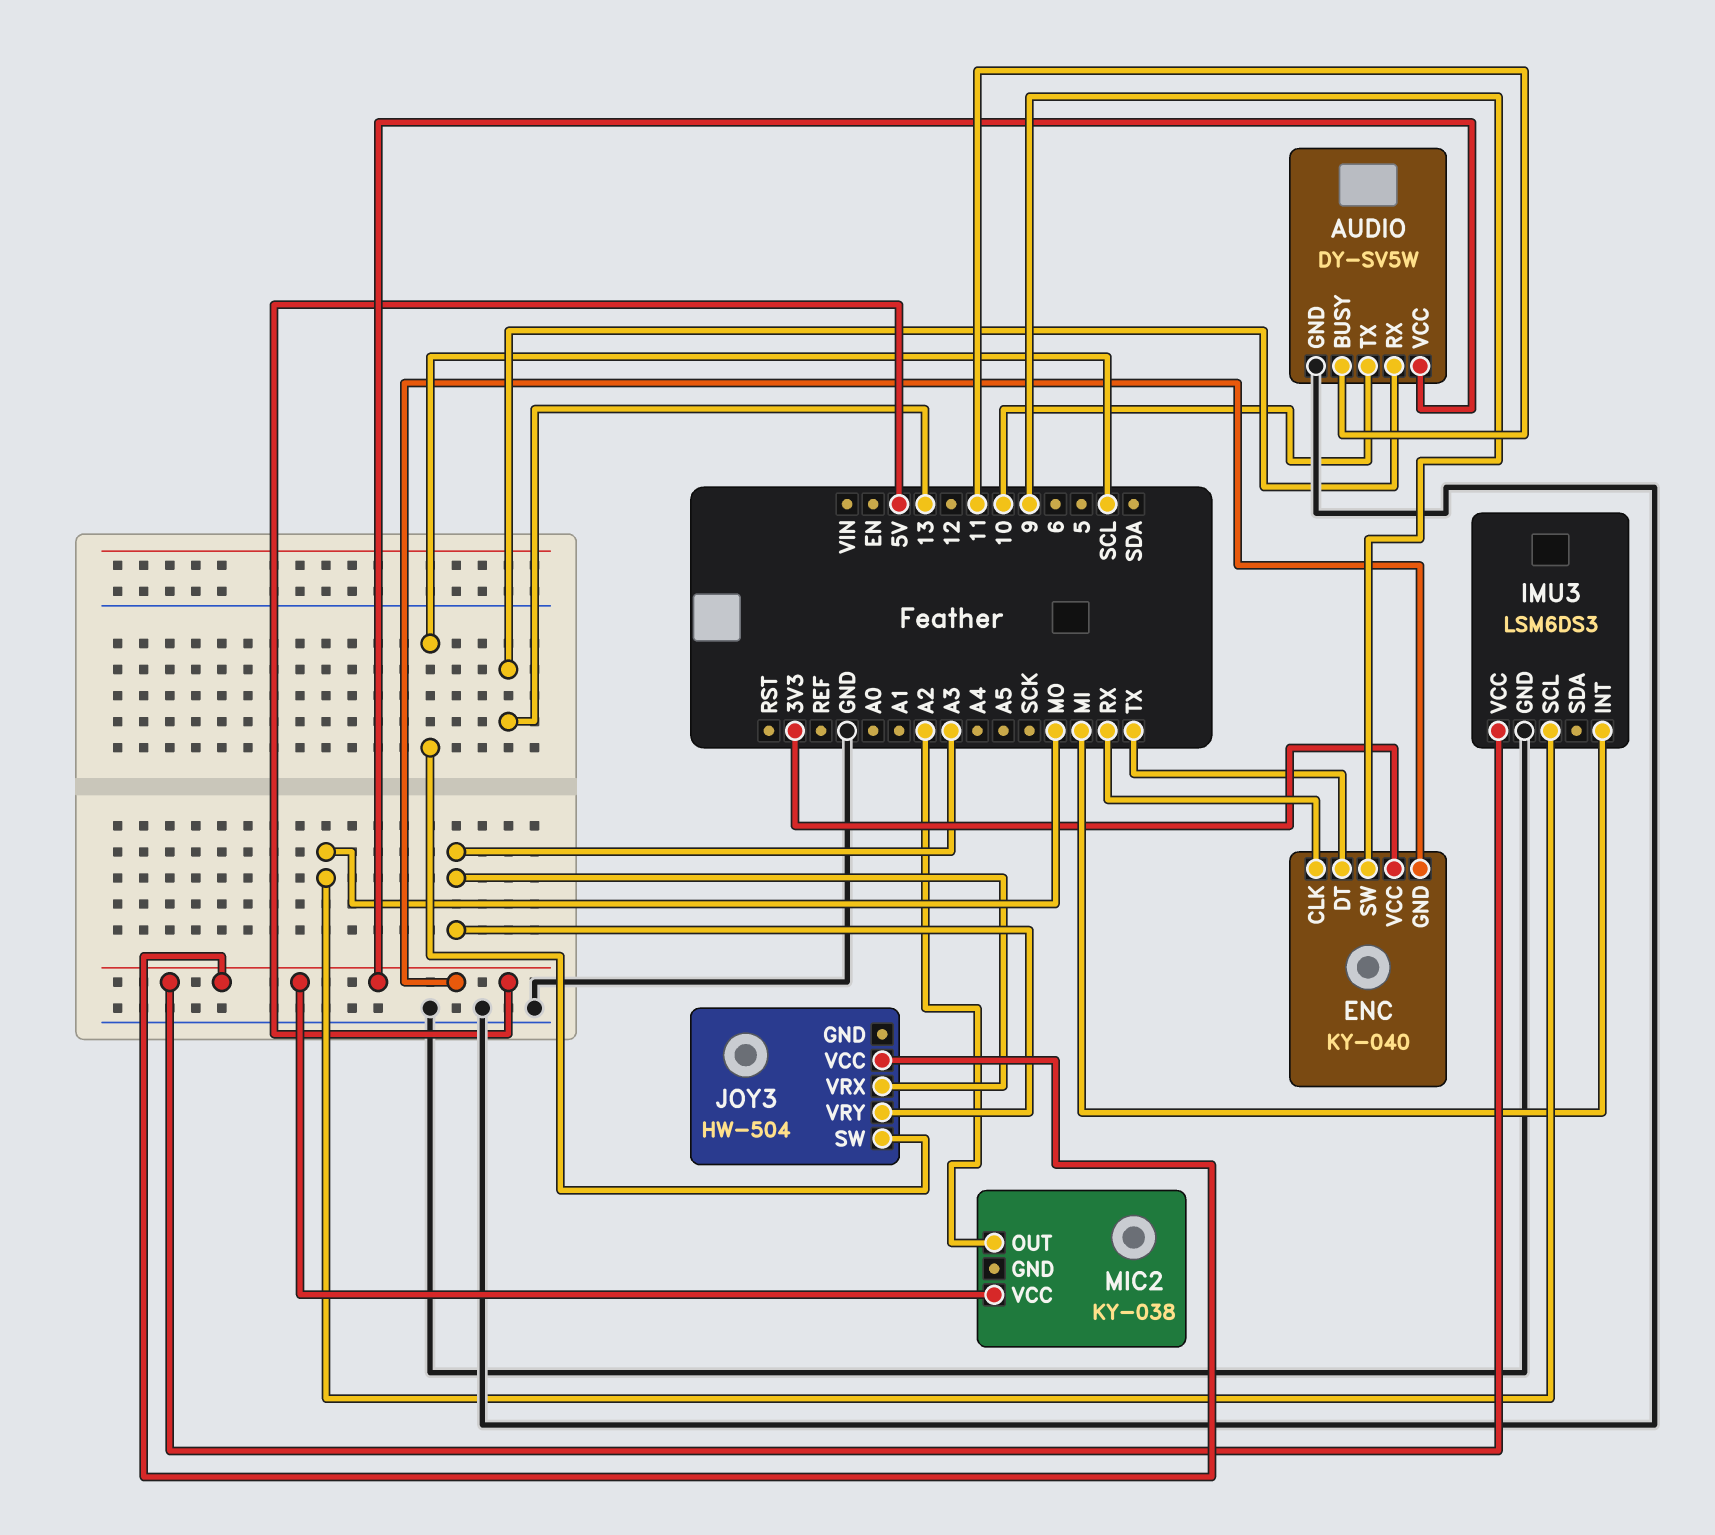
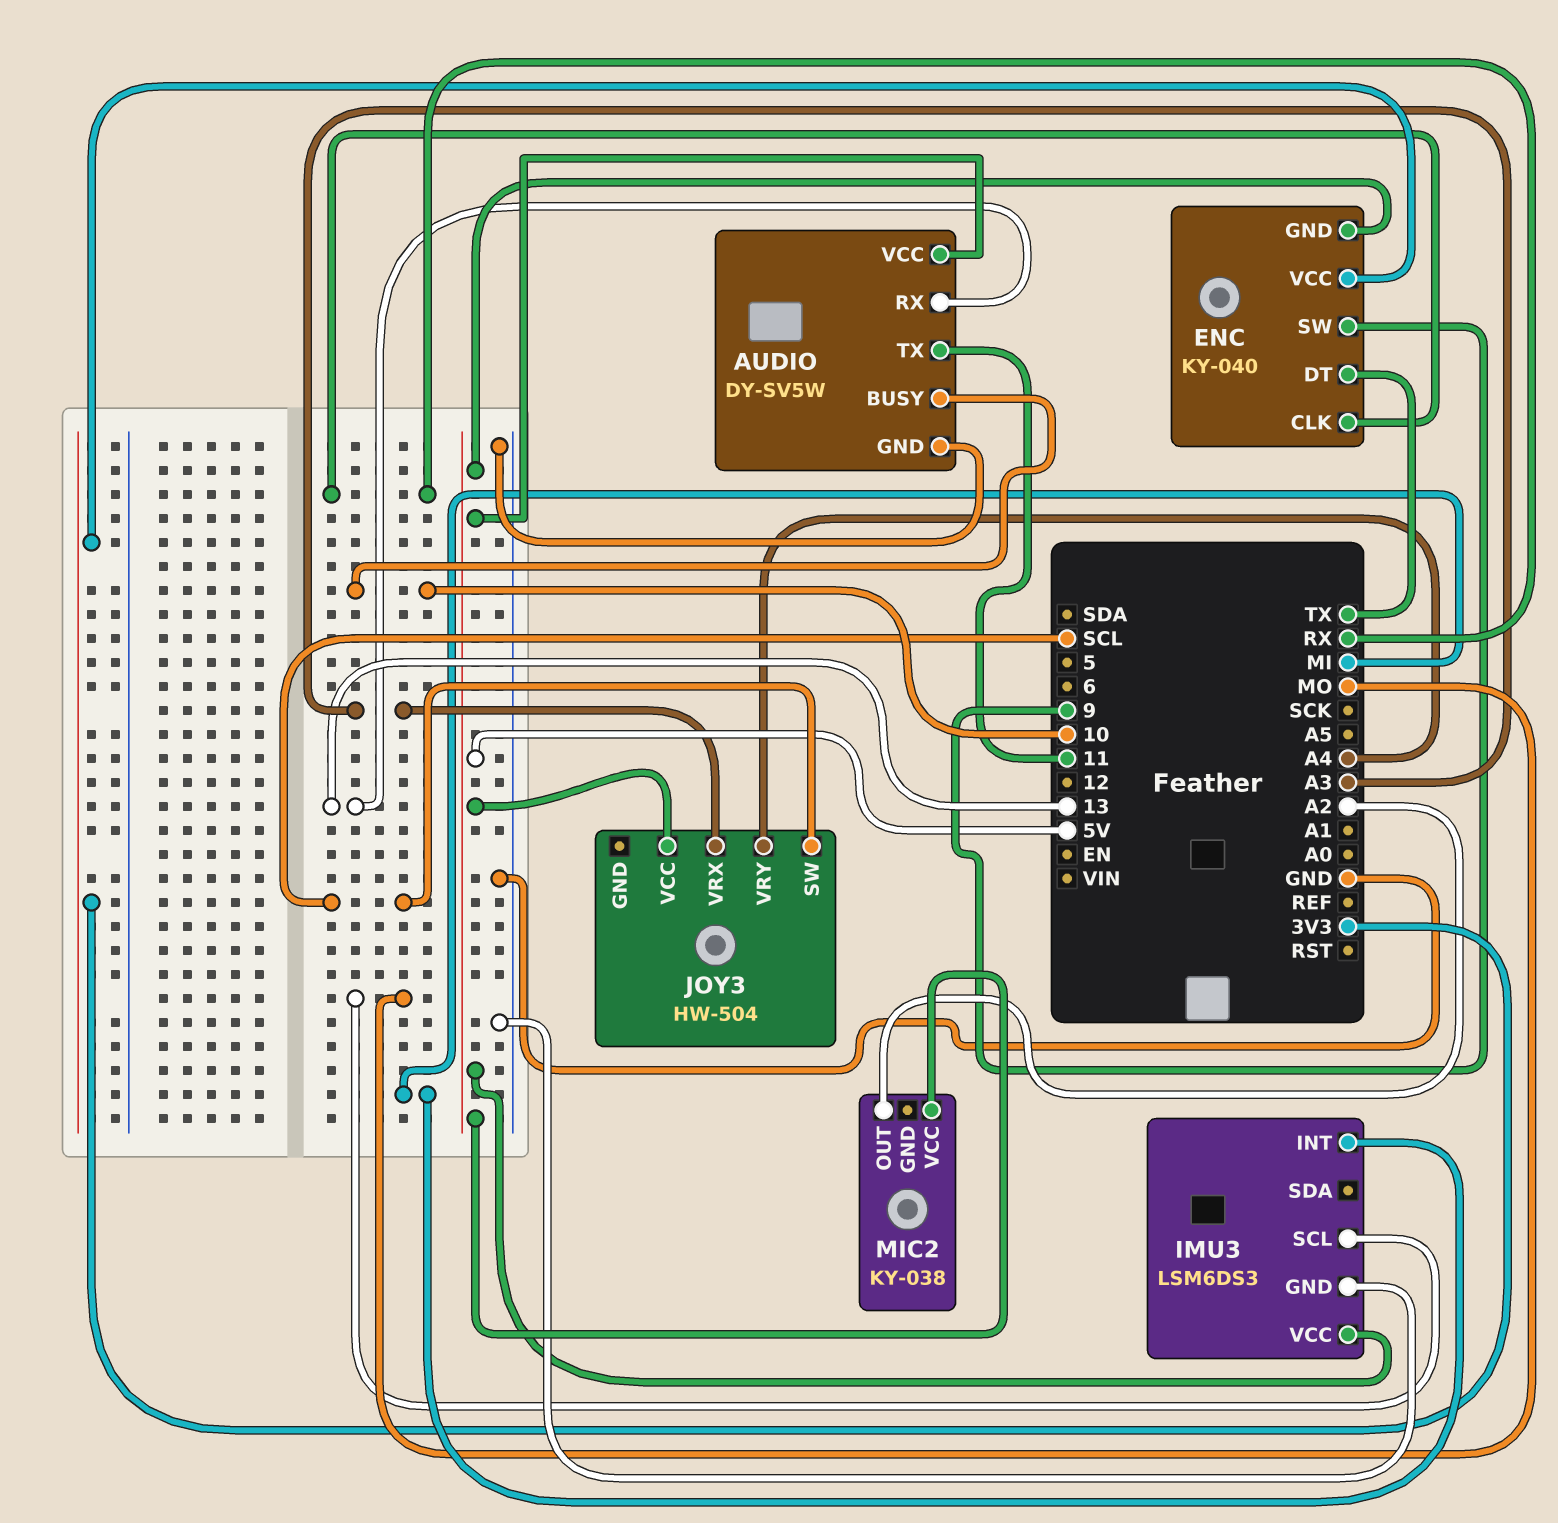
AUDIO pin BUSY: 11 -> 10
AUDIO pin TX: 10 -> 11
JOY3 pin VRY: A3 -> A4

